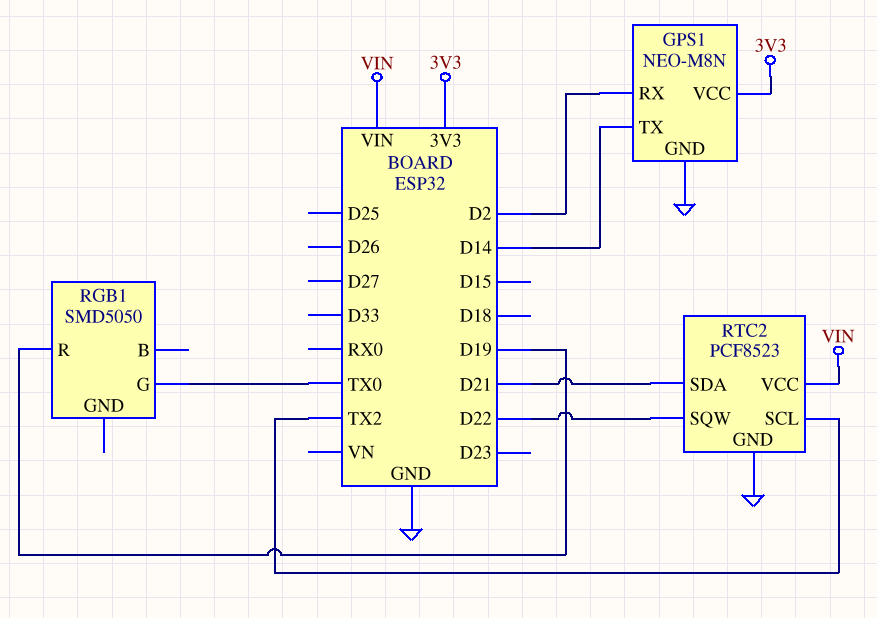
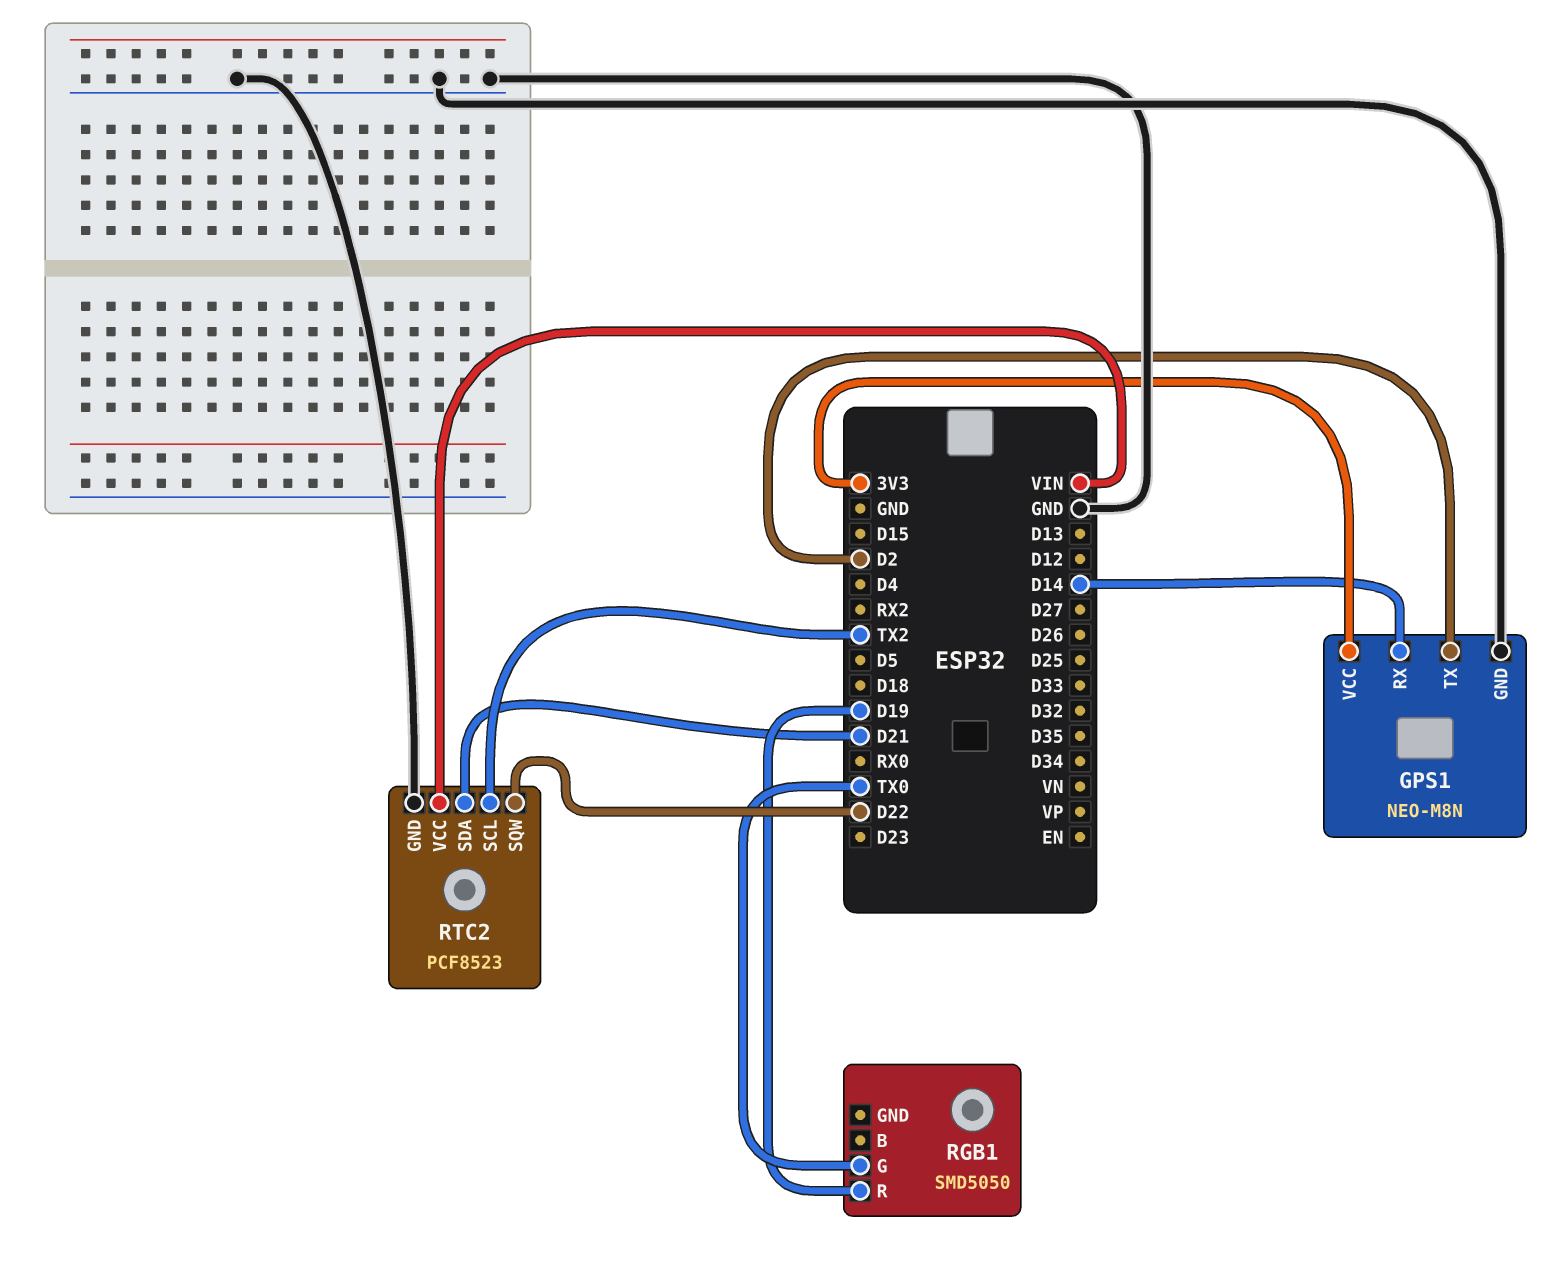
GPS1 pin RX: D2 -> D14
GPS1 pin TX: D14 -> D2

